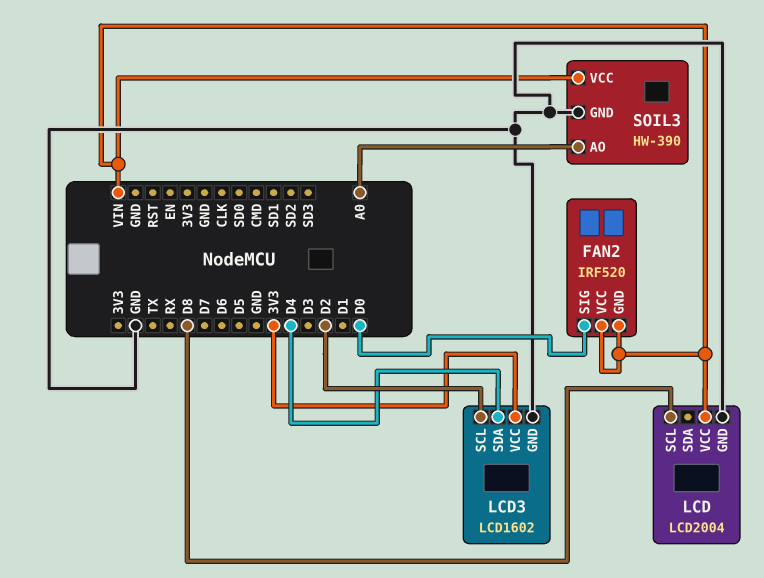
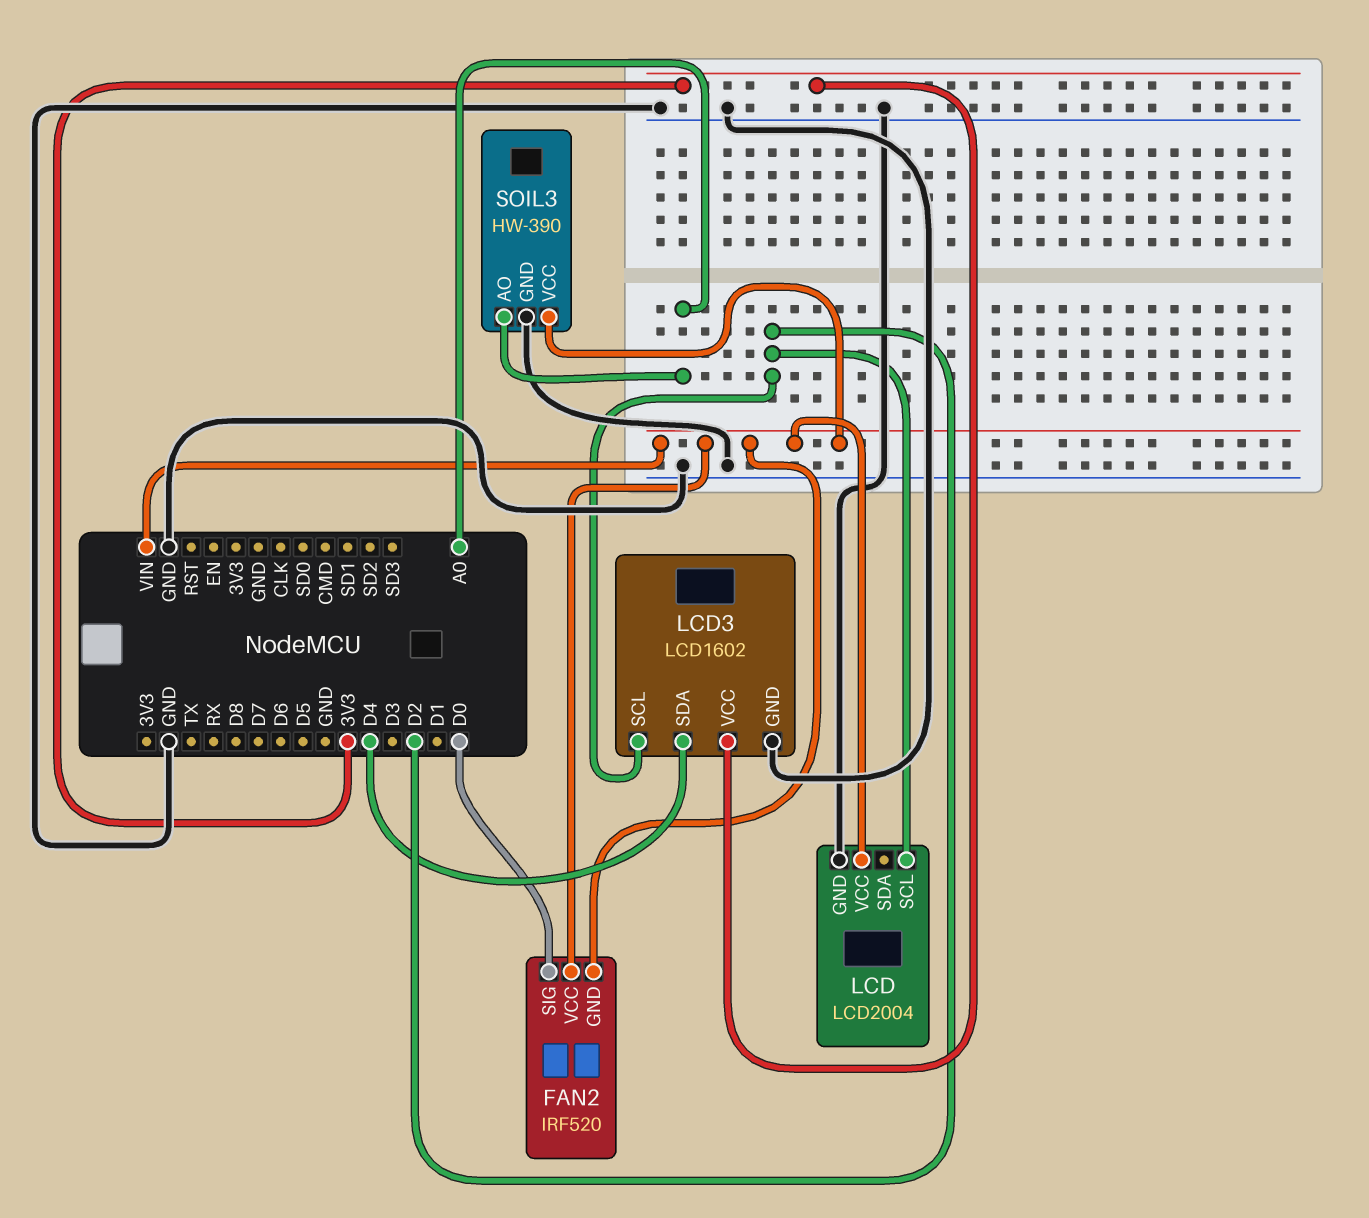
LCD pin SCL: D8 -> D2

